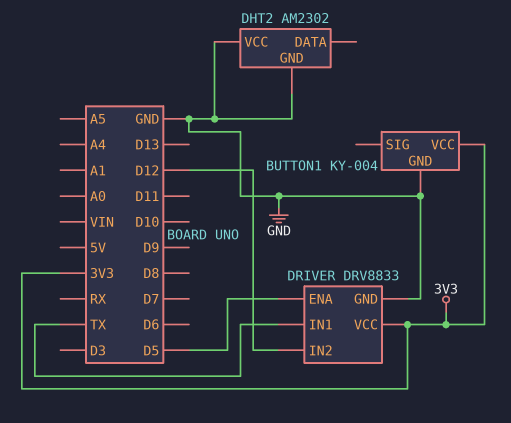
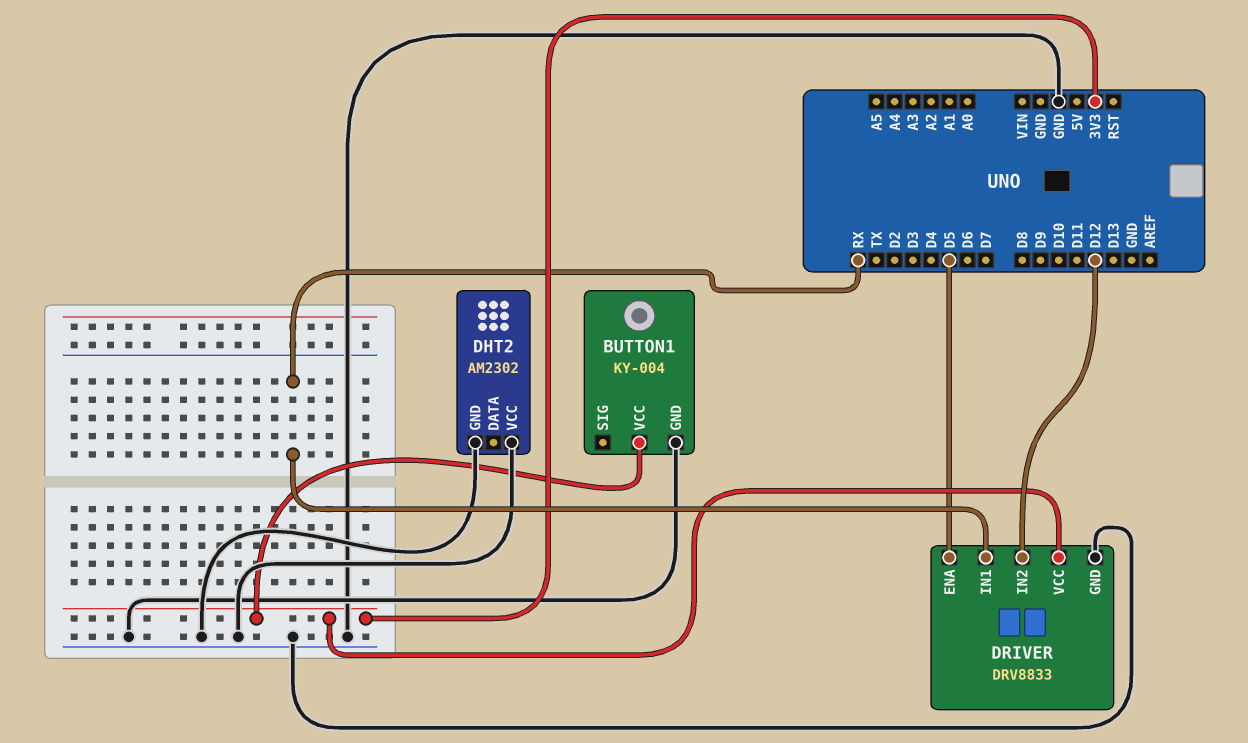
DRIVER pin IN1: TX -> RX

